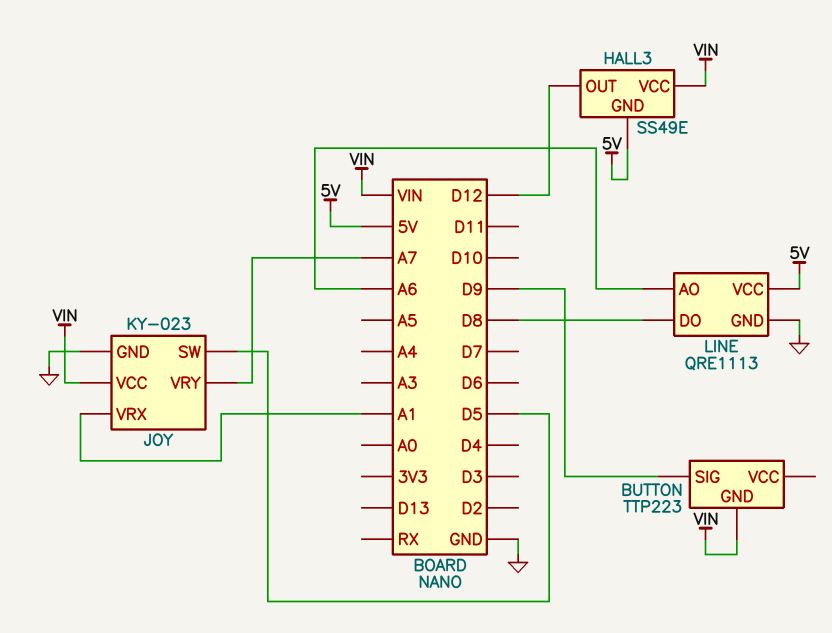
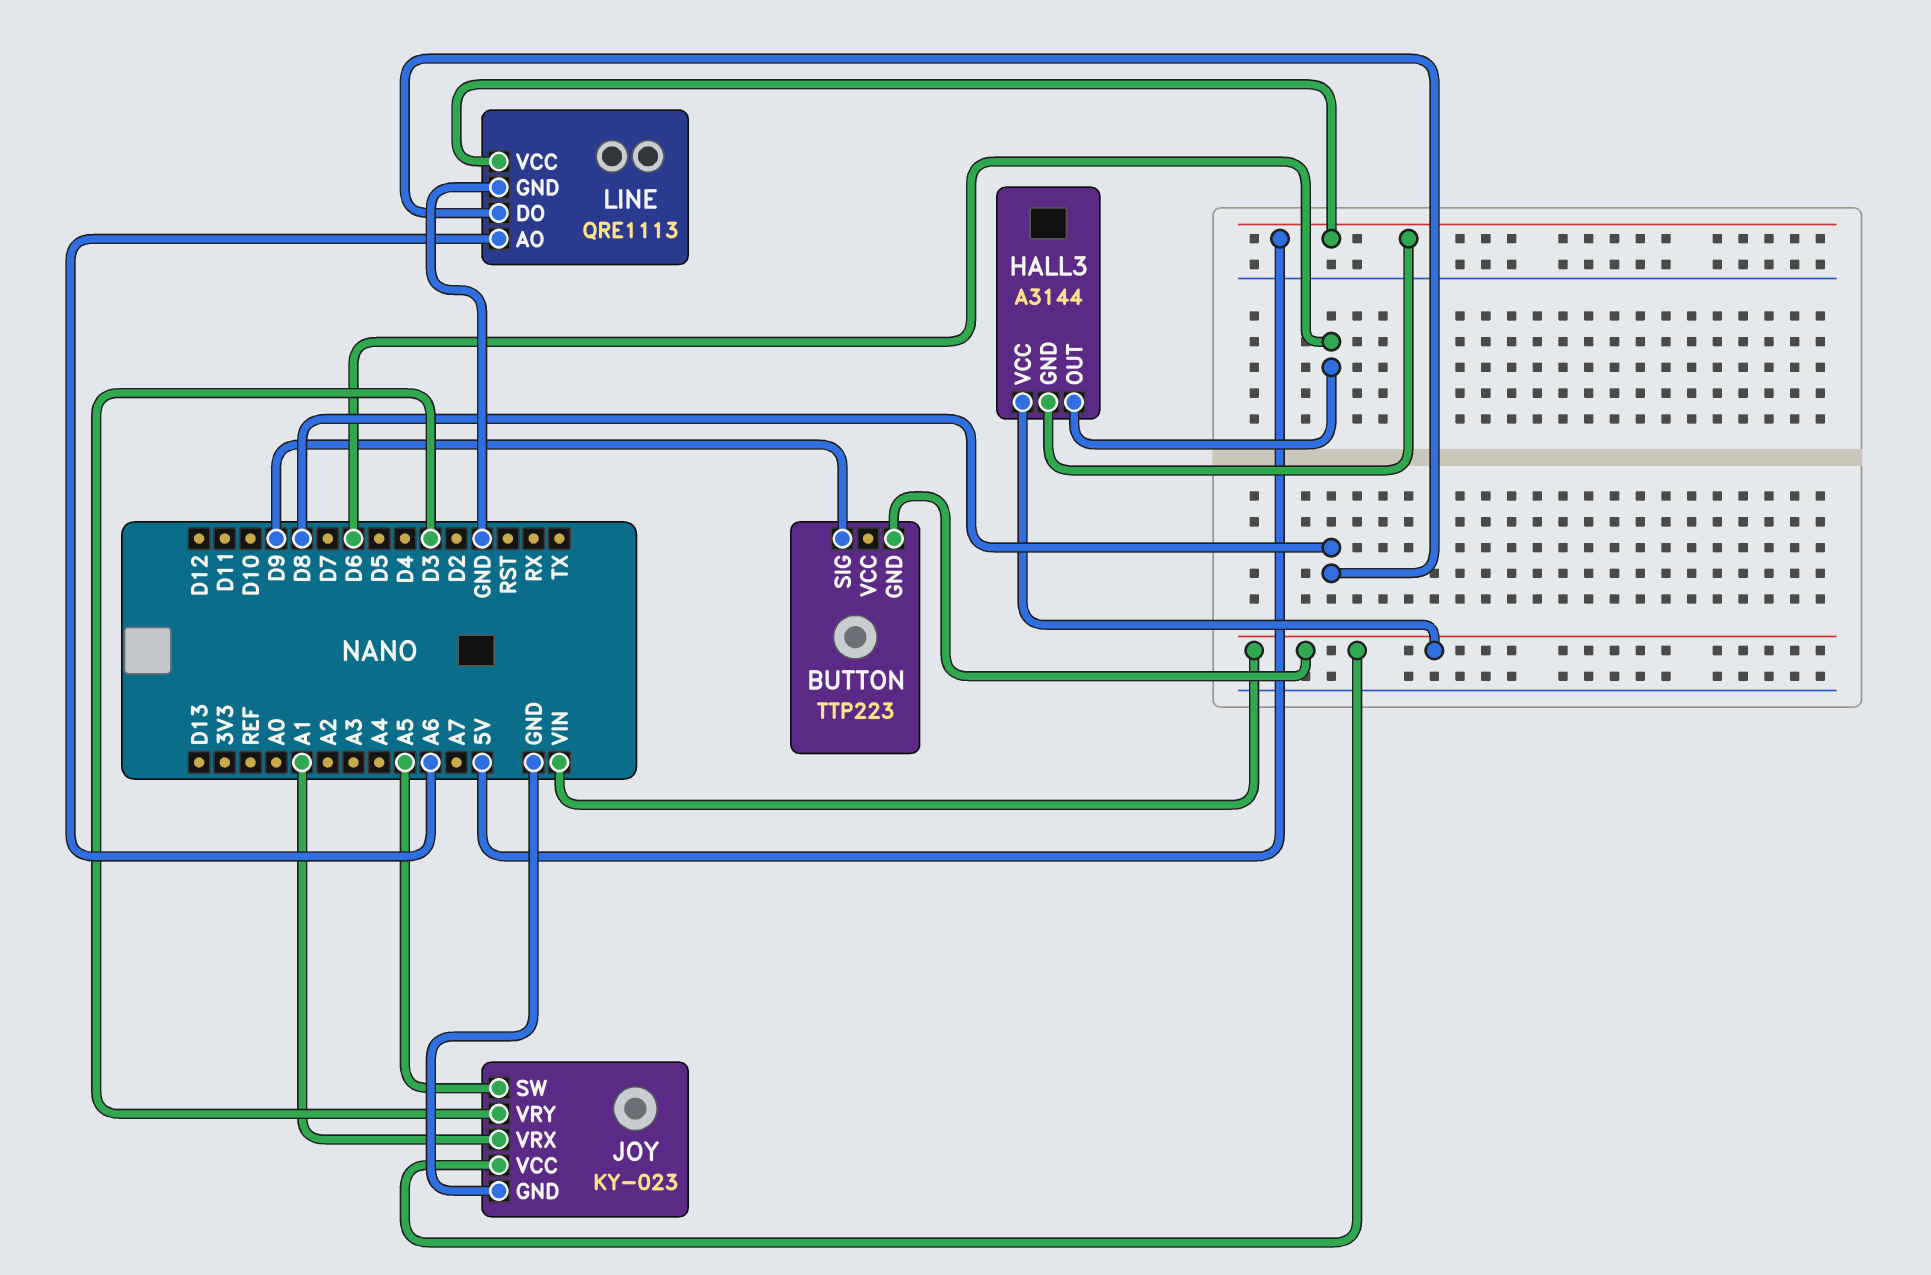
HALL3: SS49E -> A3144
HALL3 pin OUT: D12 -> D6
JOY pin SW: D5 -> A5
JOY pin VRY: A7 -> D3

